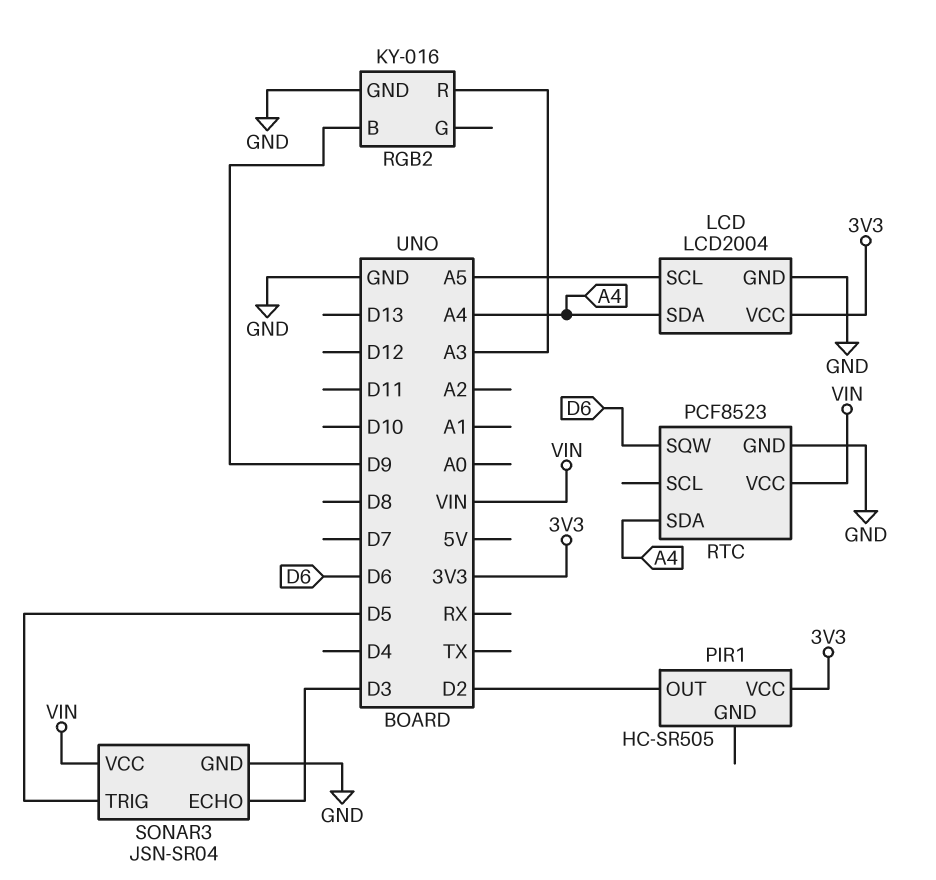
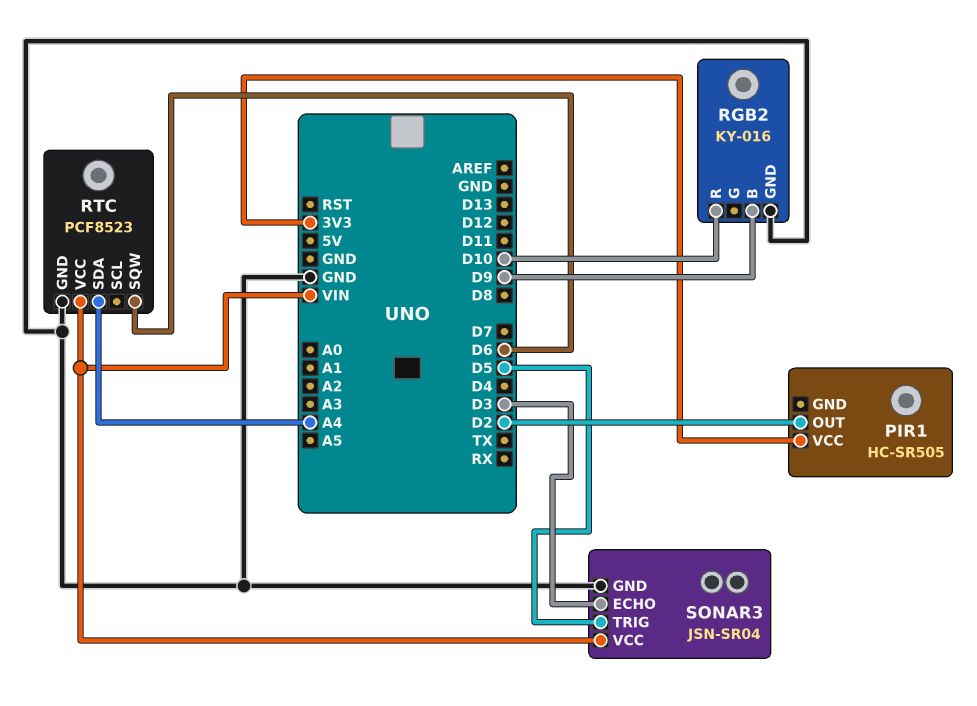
LCD: LCD2004 -> none
LCD pin GND: GND -> none
LCD pin SCL: A5 -> none
LCD pin SDA: A4 -> none
LCD pin VCC: 3V3 -> none
RGB2 pin R: A3 -> D10

